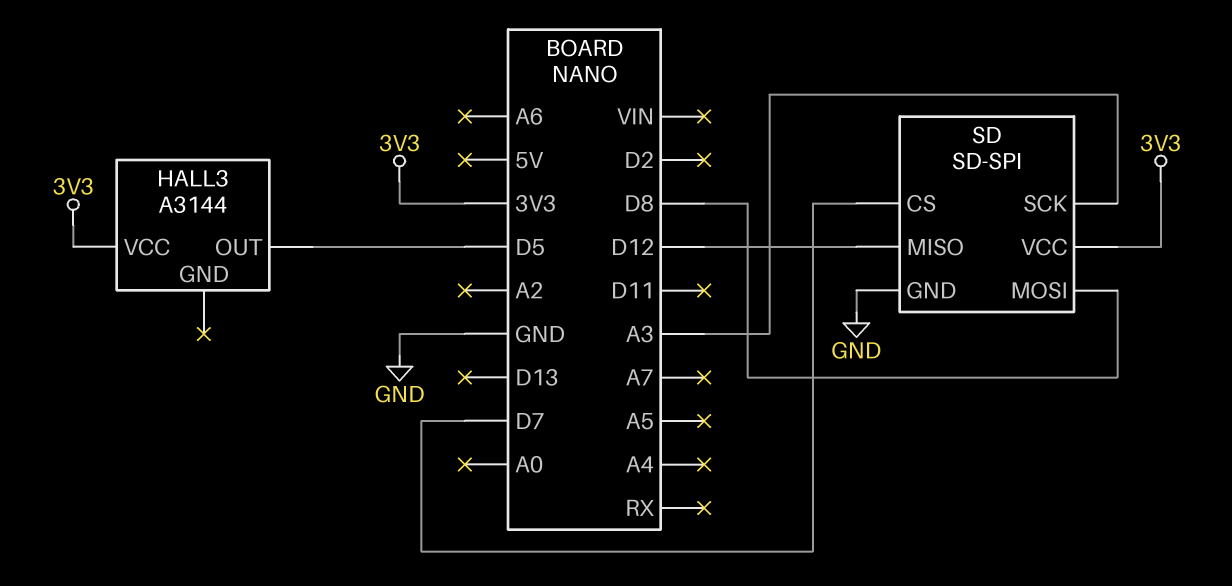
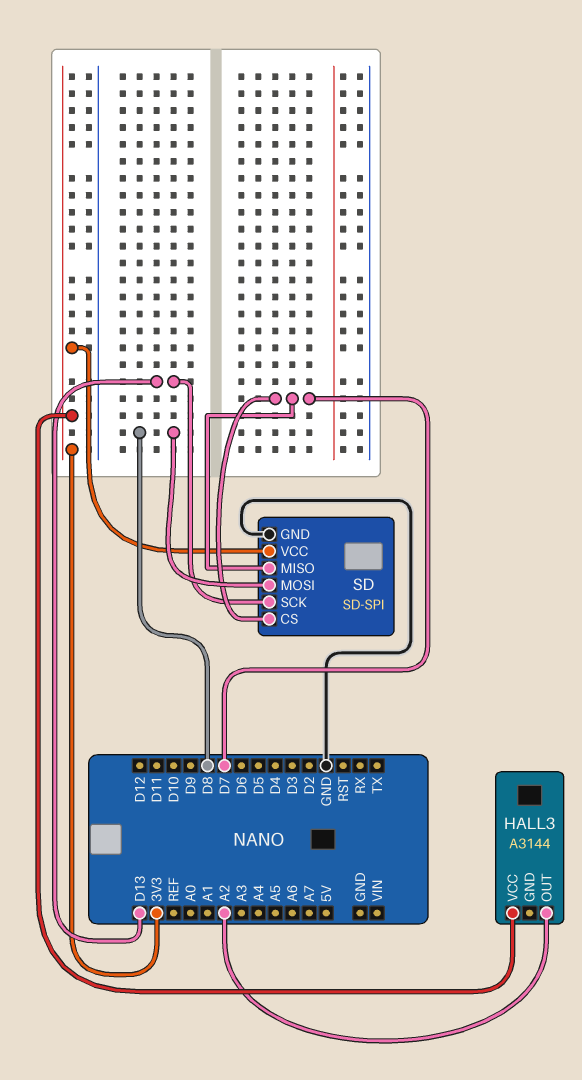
HALL3 pin OUT: D5 -> A2
SD pin MISO: D12 -> D7
SD pin SCK: A3 -> D13

